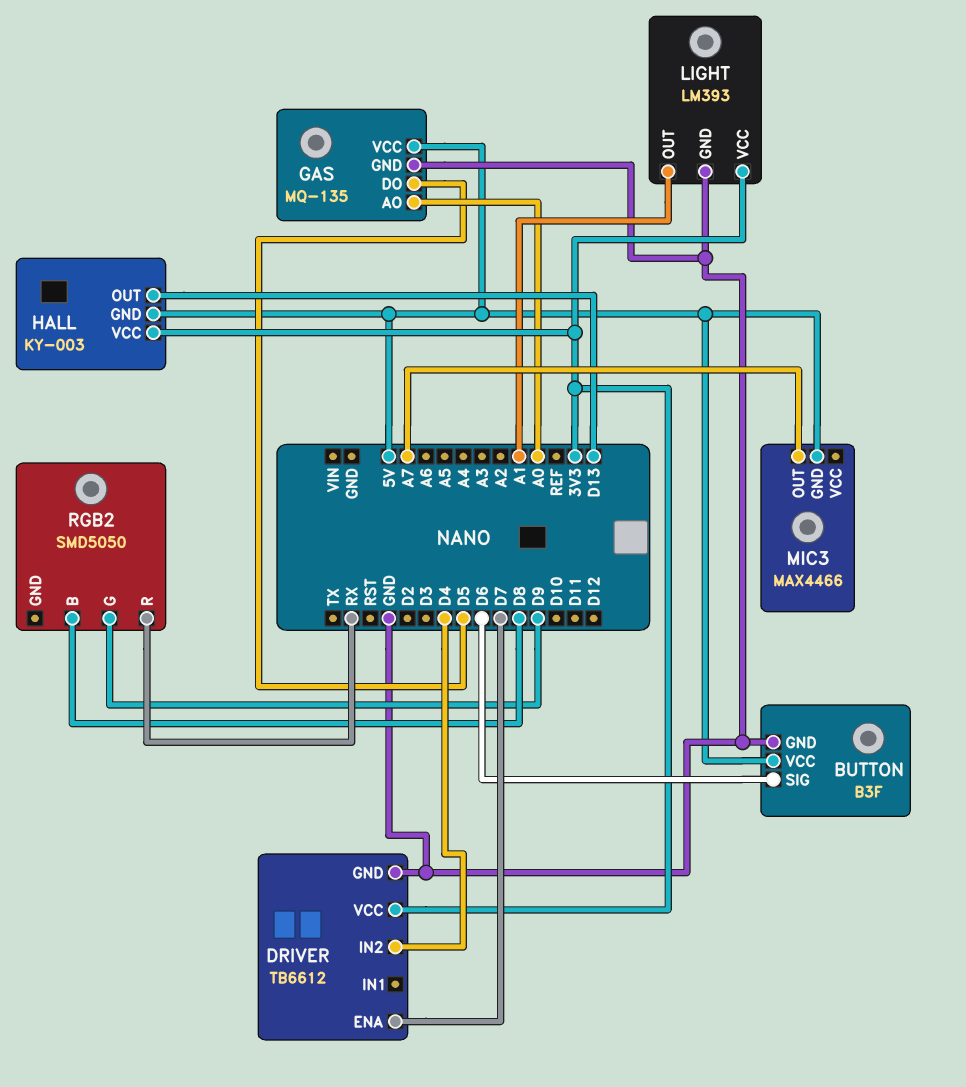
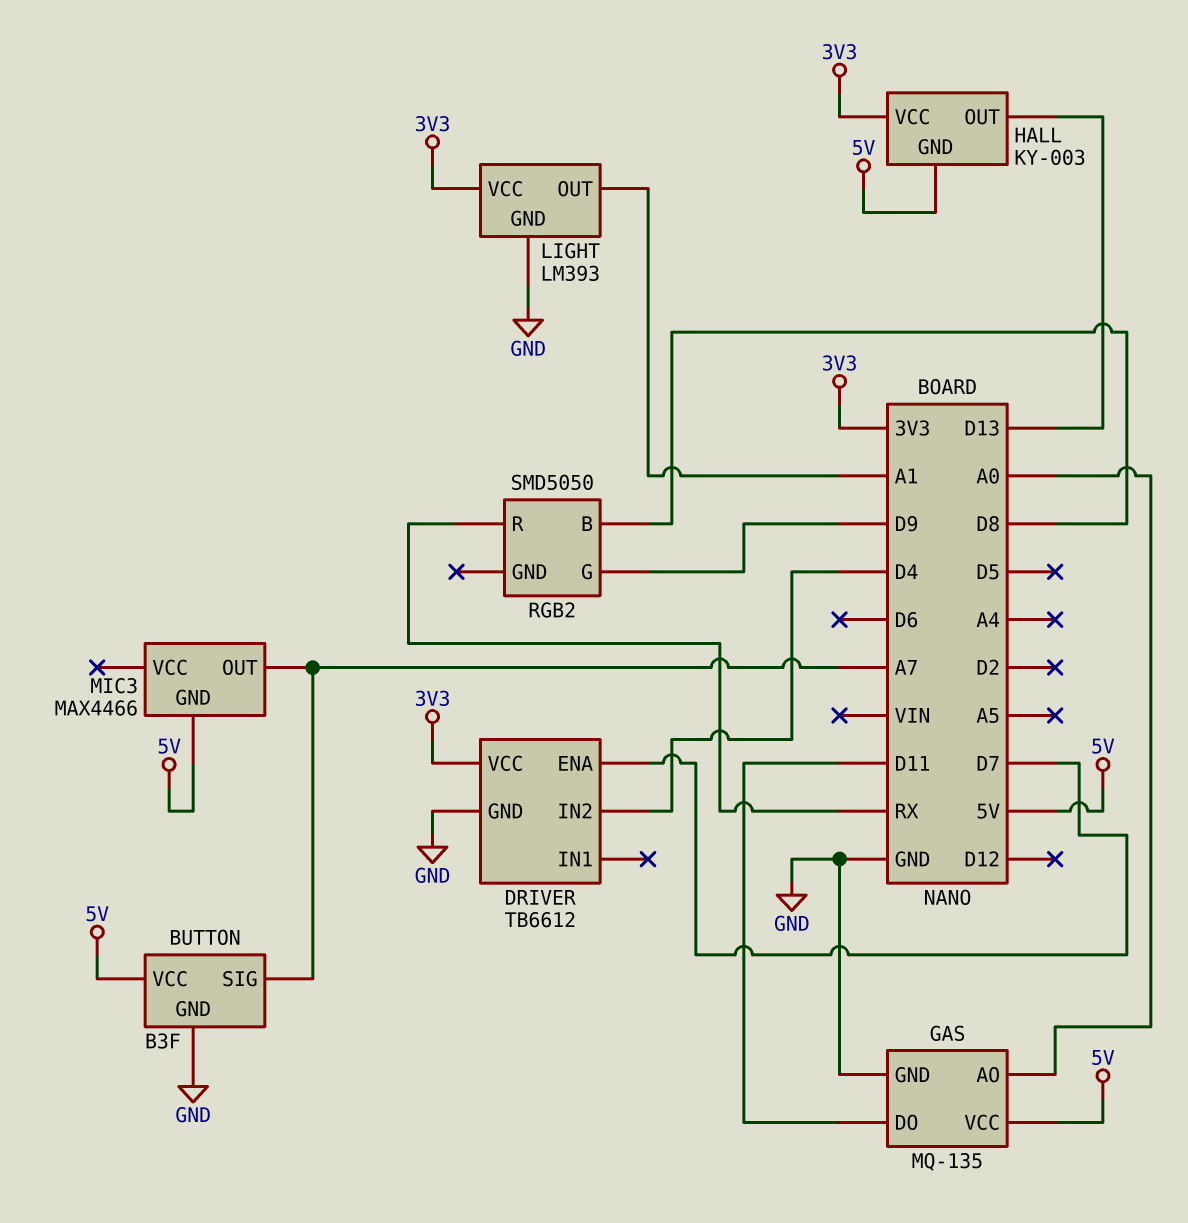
BUTTON pin SIG: D6 -> A7
GAS pin DO: D5 -> D11

